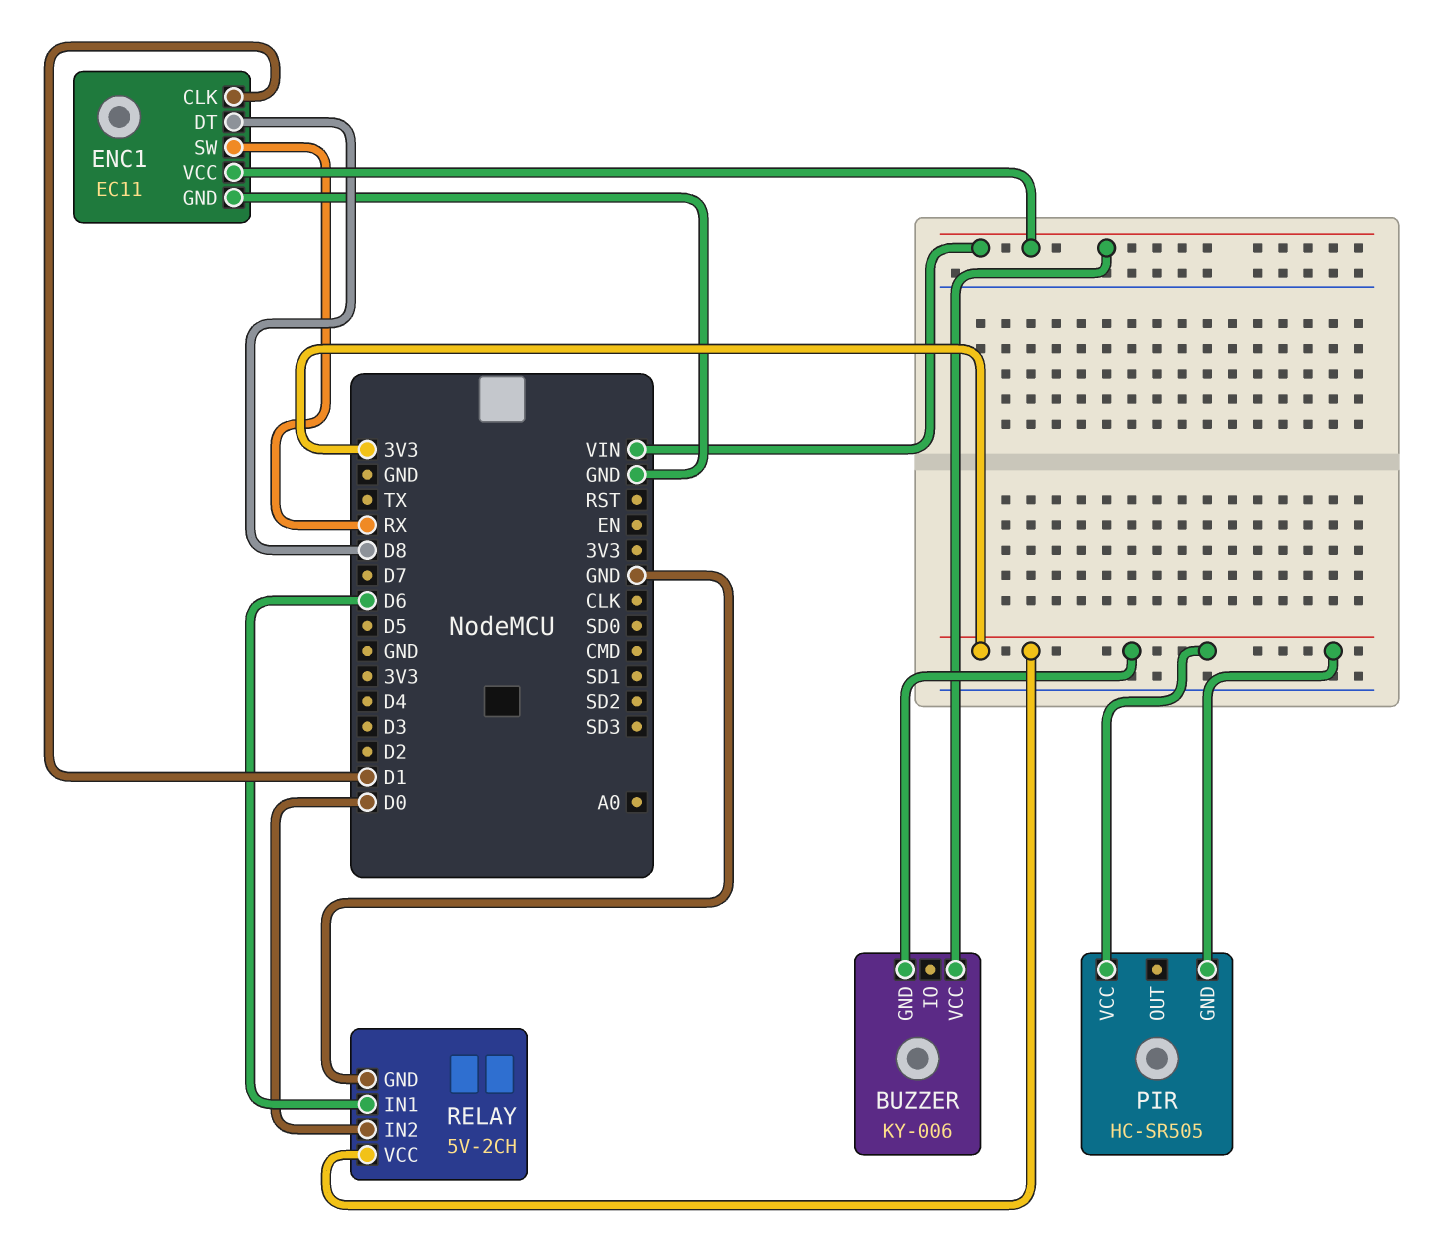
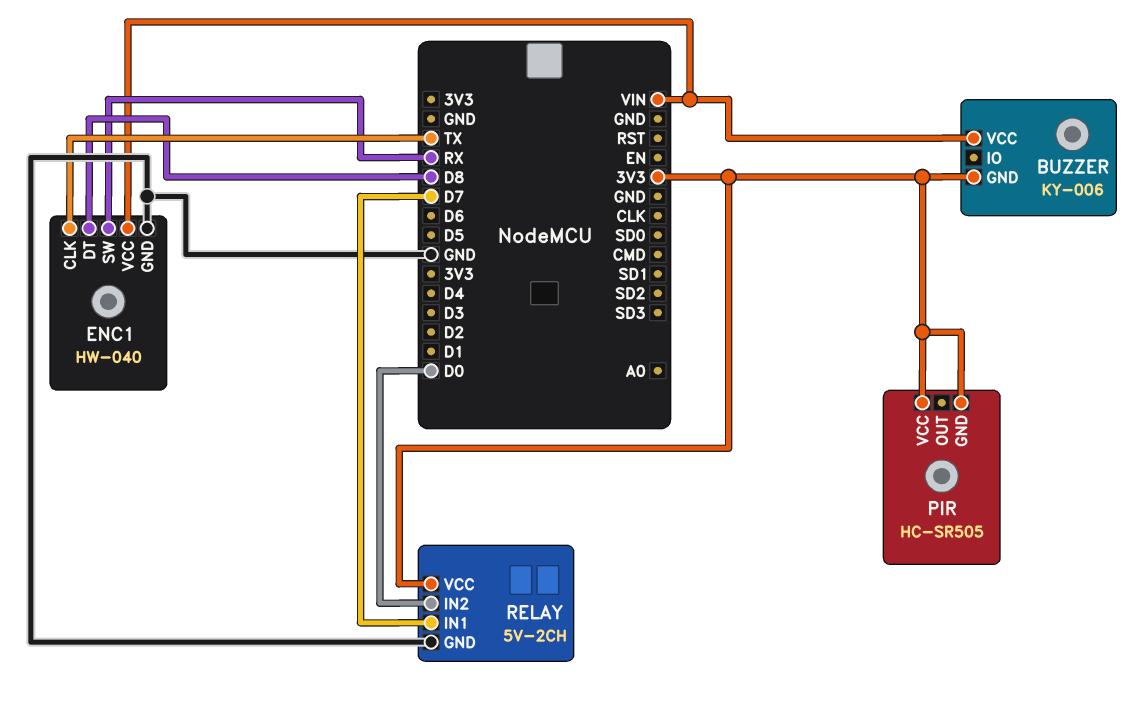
ENC1: EC11 -> HW-040
ENC1 pin CLK: D1 -> TX
RELAY pin IN1: D6 -> D7

